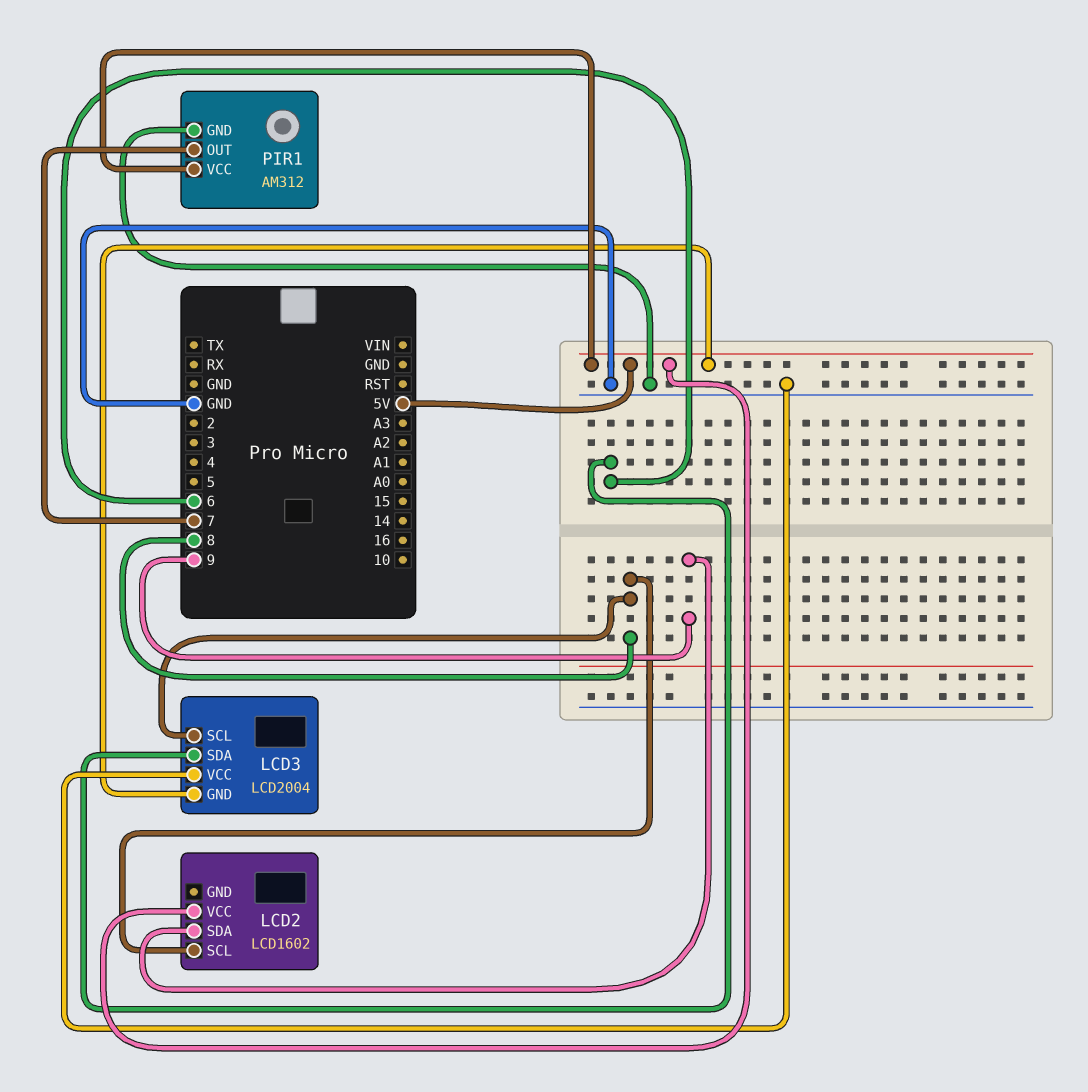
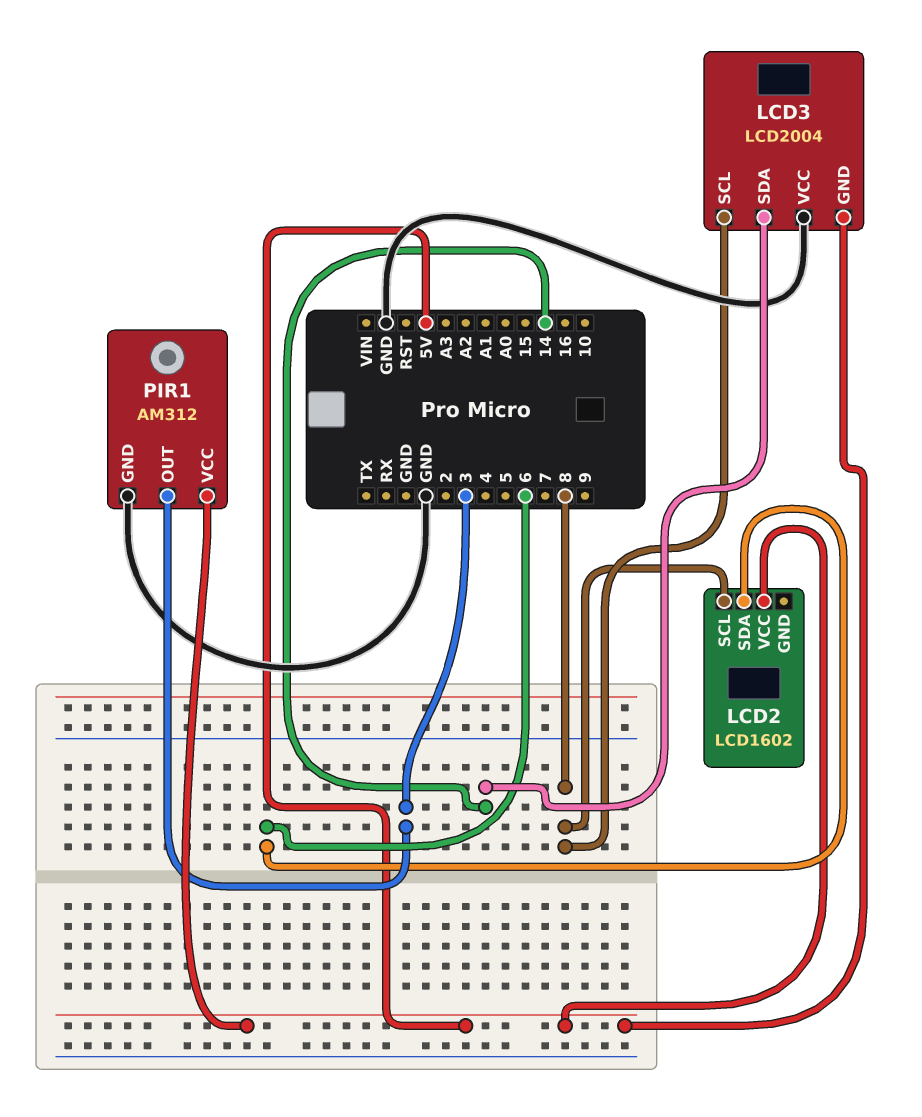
LCD2 pin SDA: 9 -> 6
LCD3 pin SDA: 6 -> 14
PIR1 pin OUT: 7 -> 3

